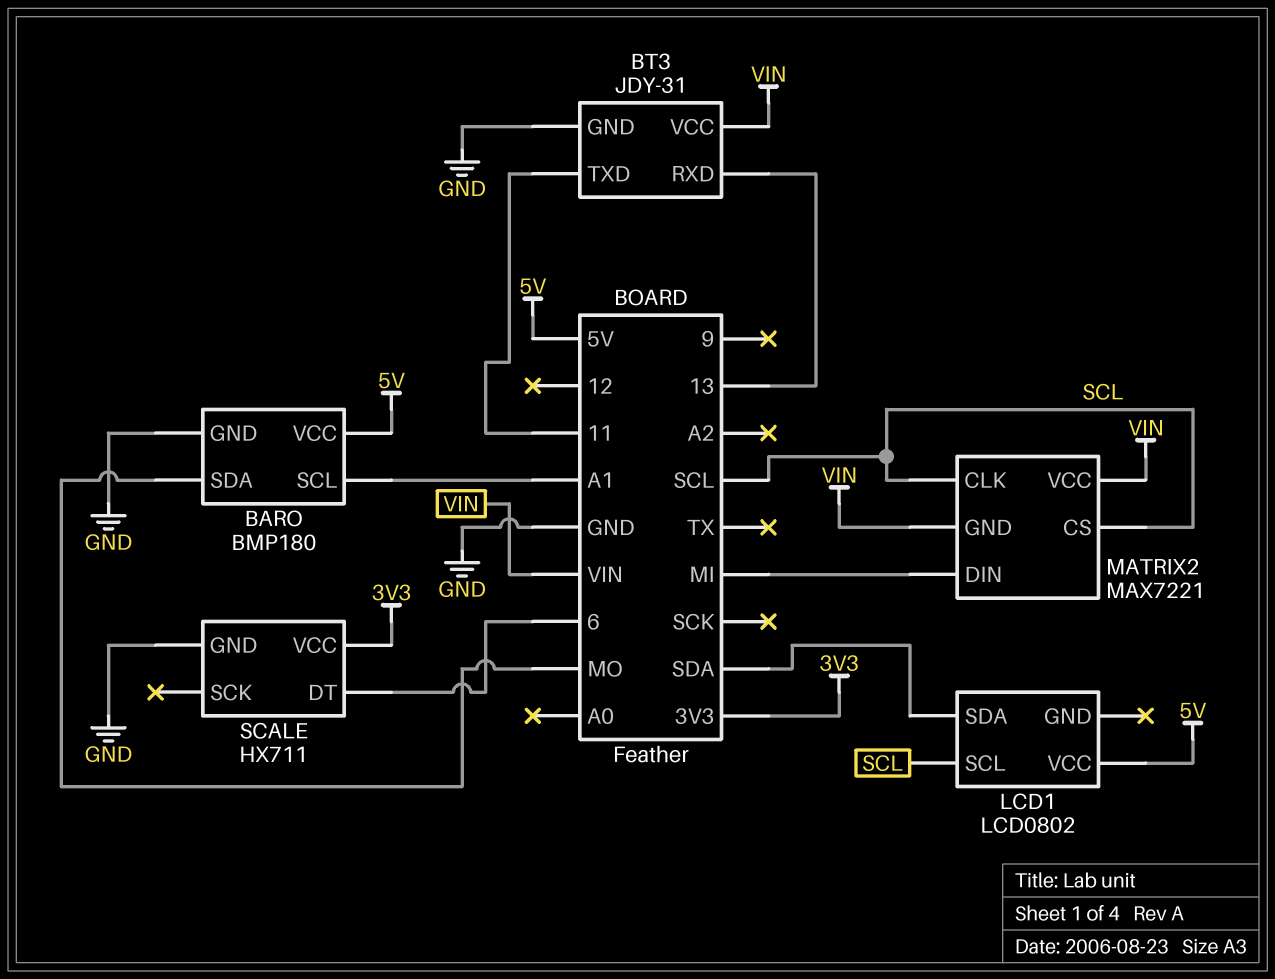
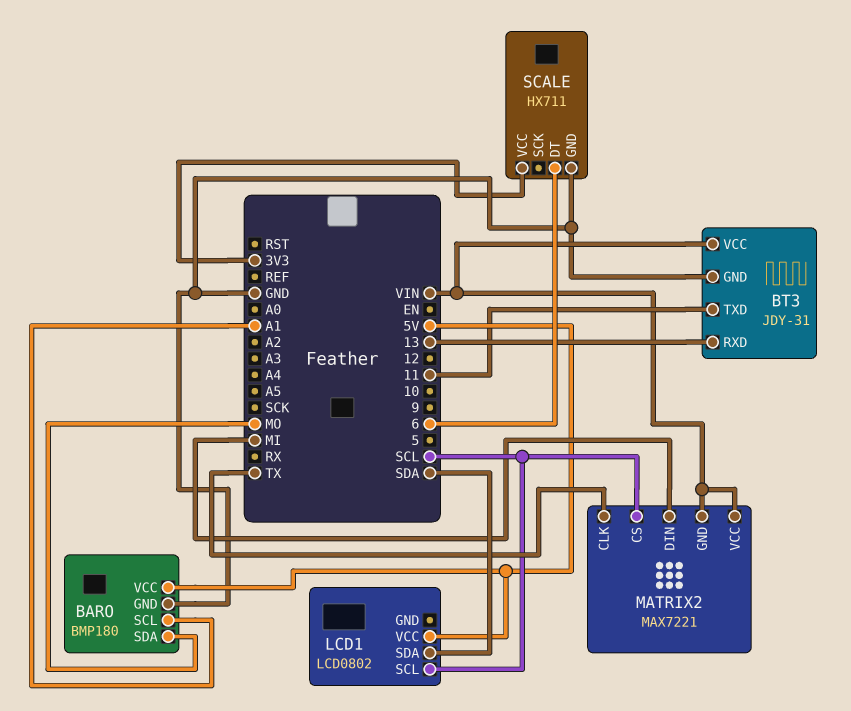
MATRIX2 pin CLK: SCL -> TX

